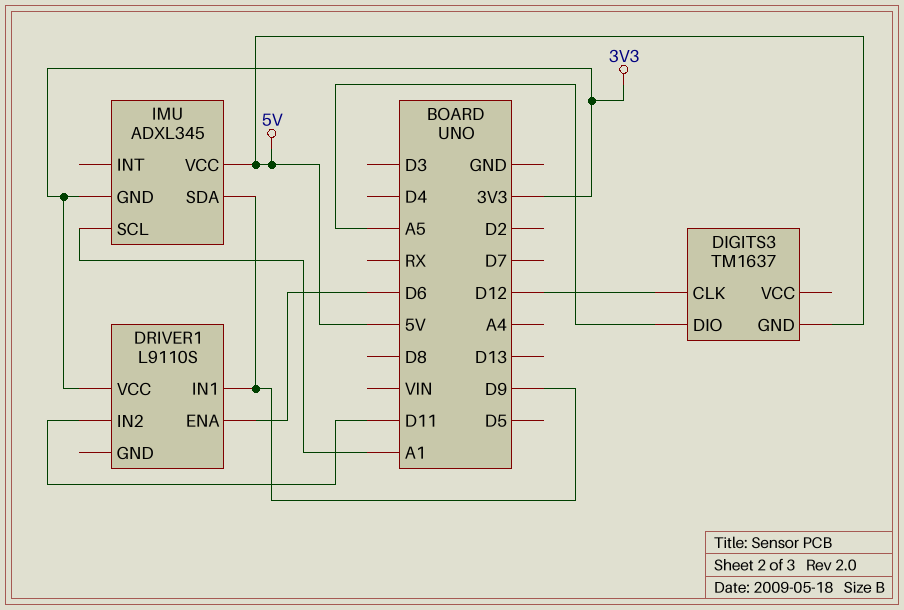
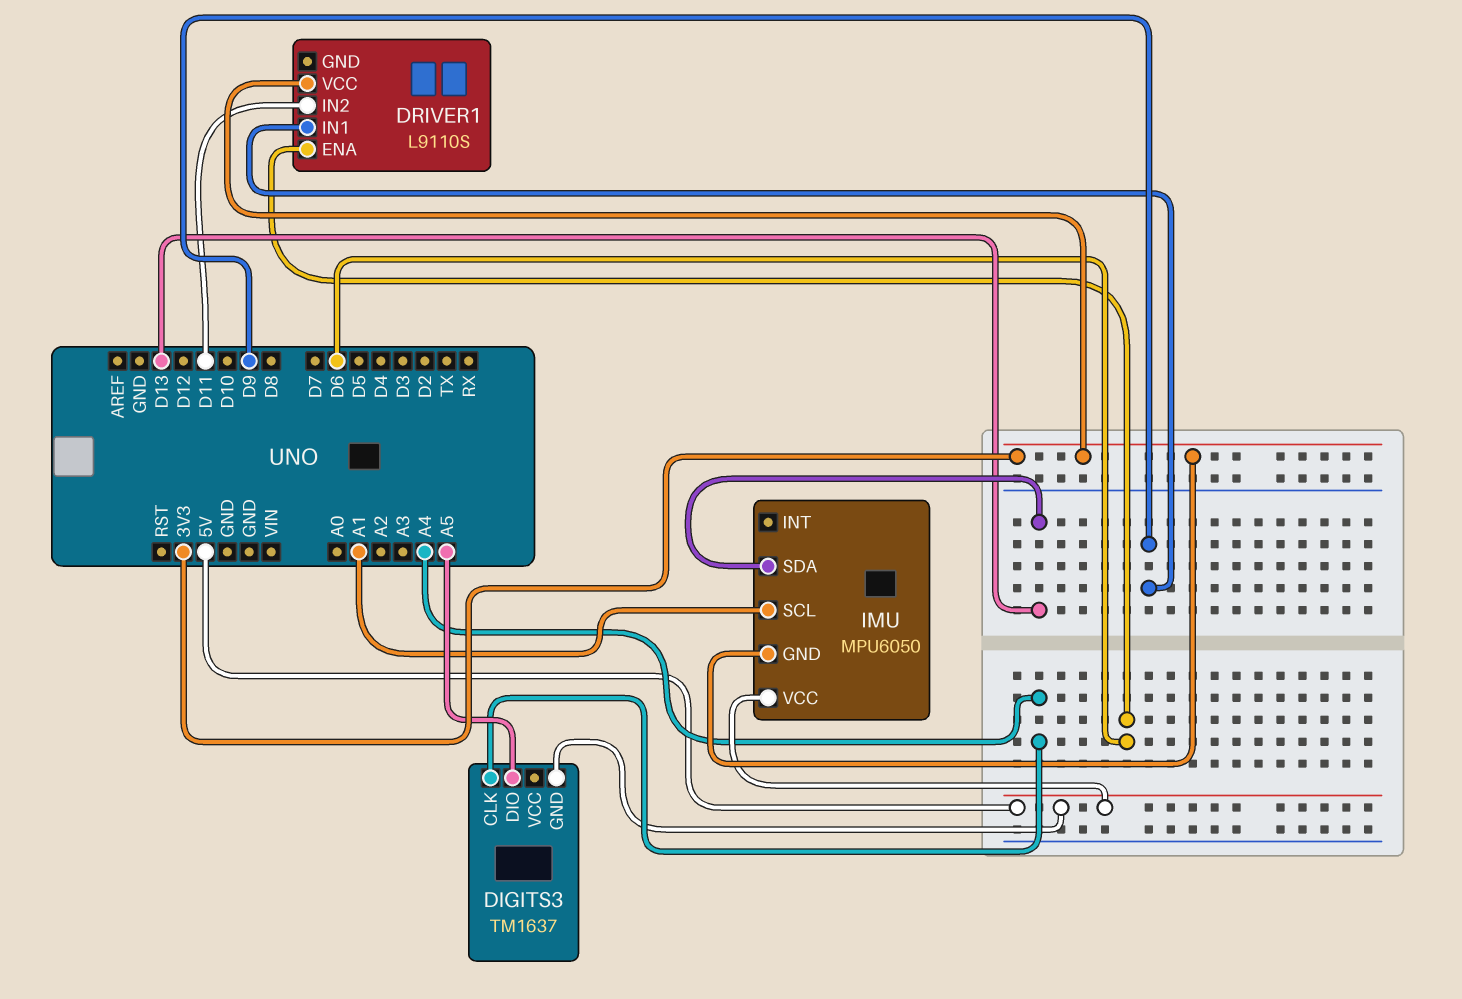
DIGITS3 pin CLK: D12 -> A4
IMU: ADXL345 -> MPU6050
IMU pin SDA: D9 -> D13

